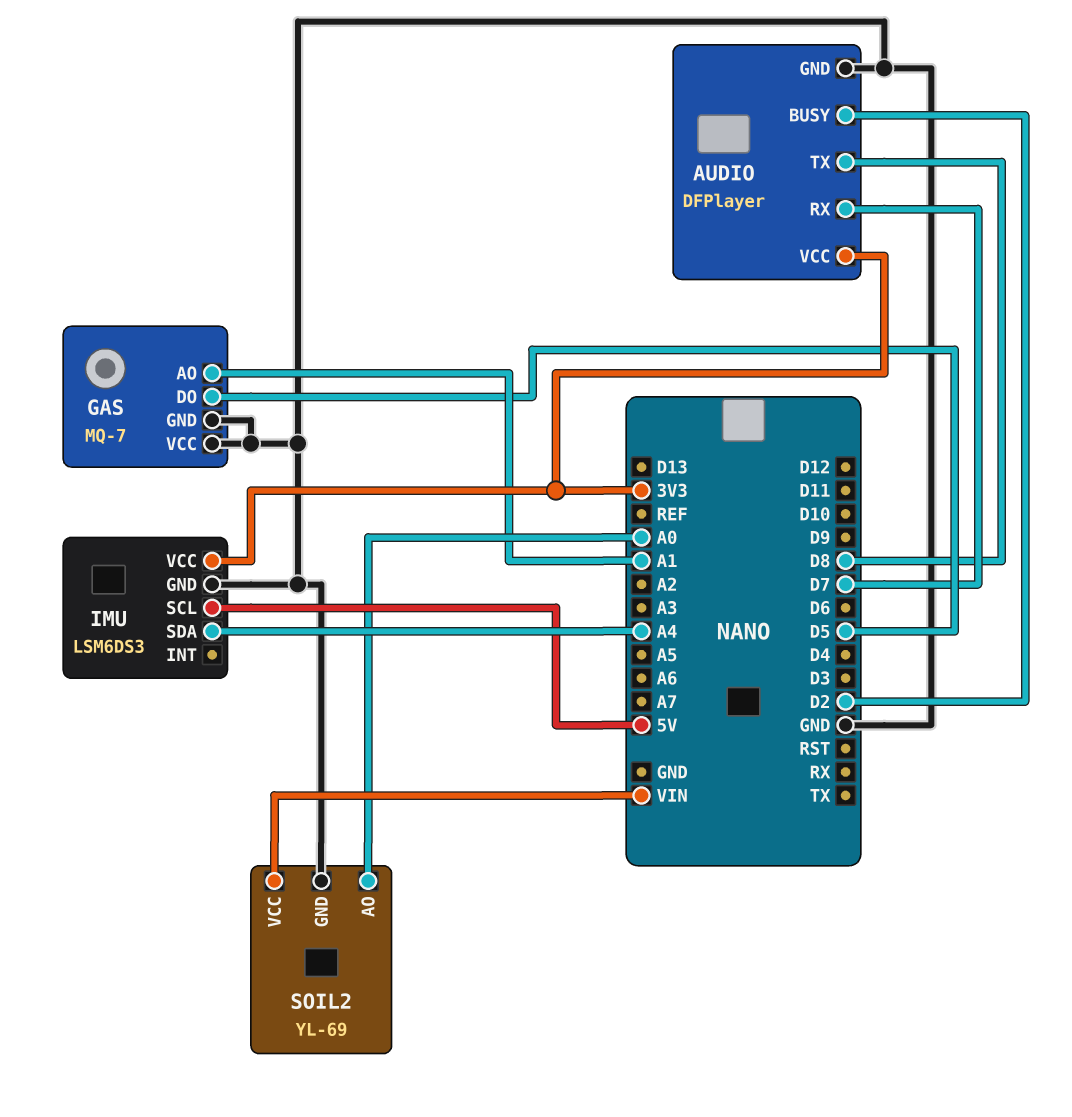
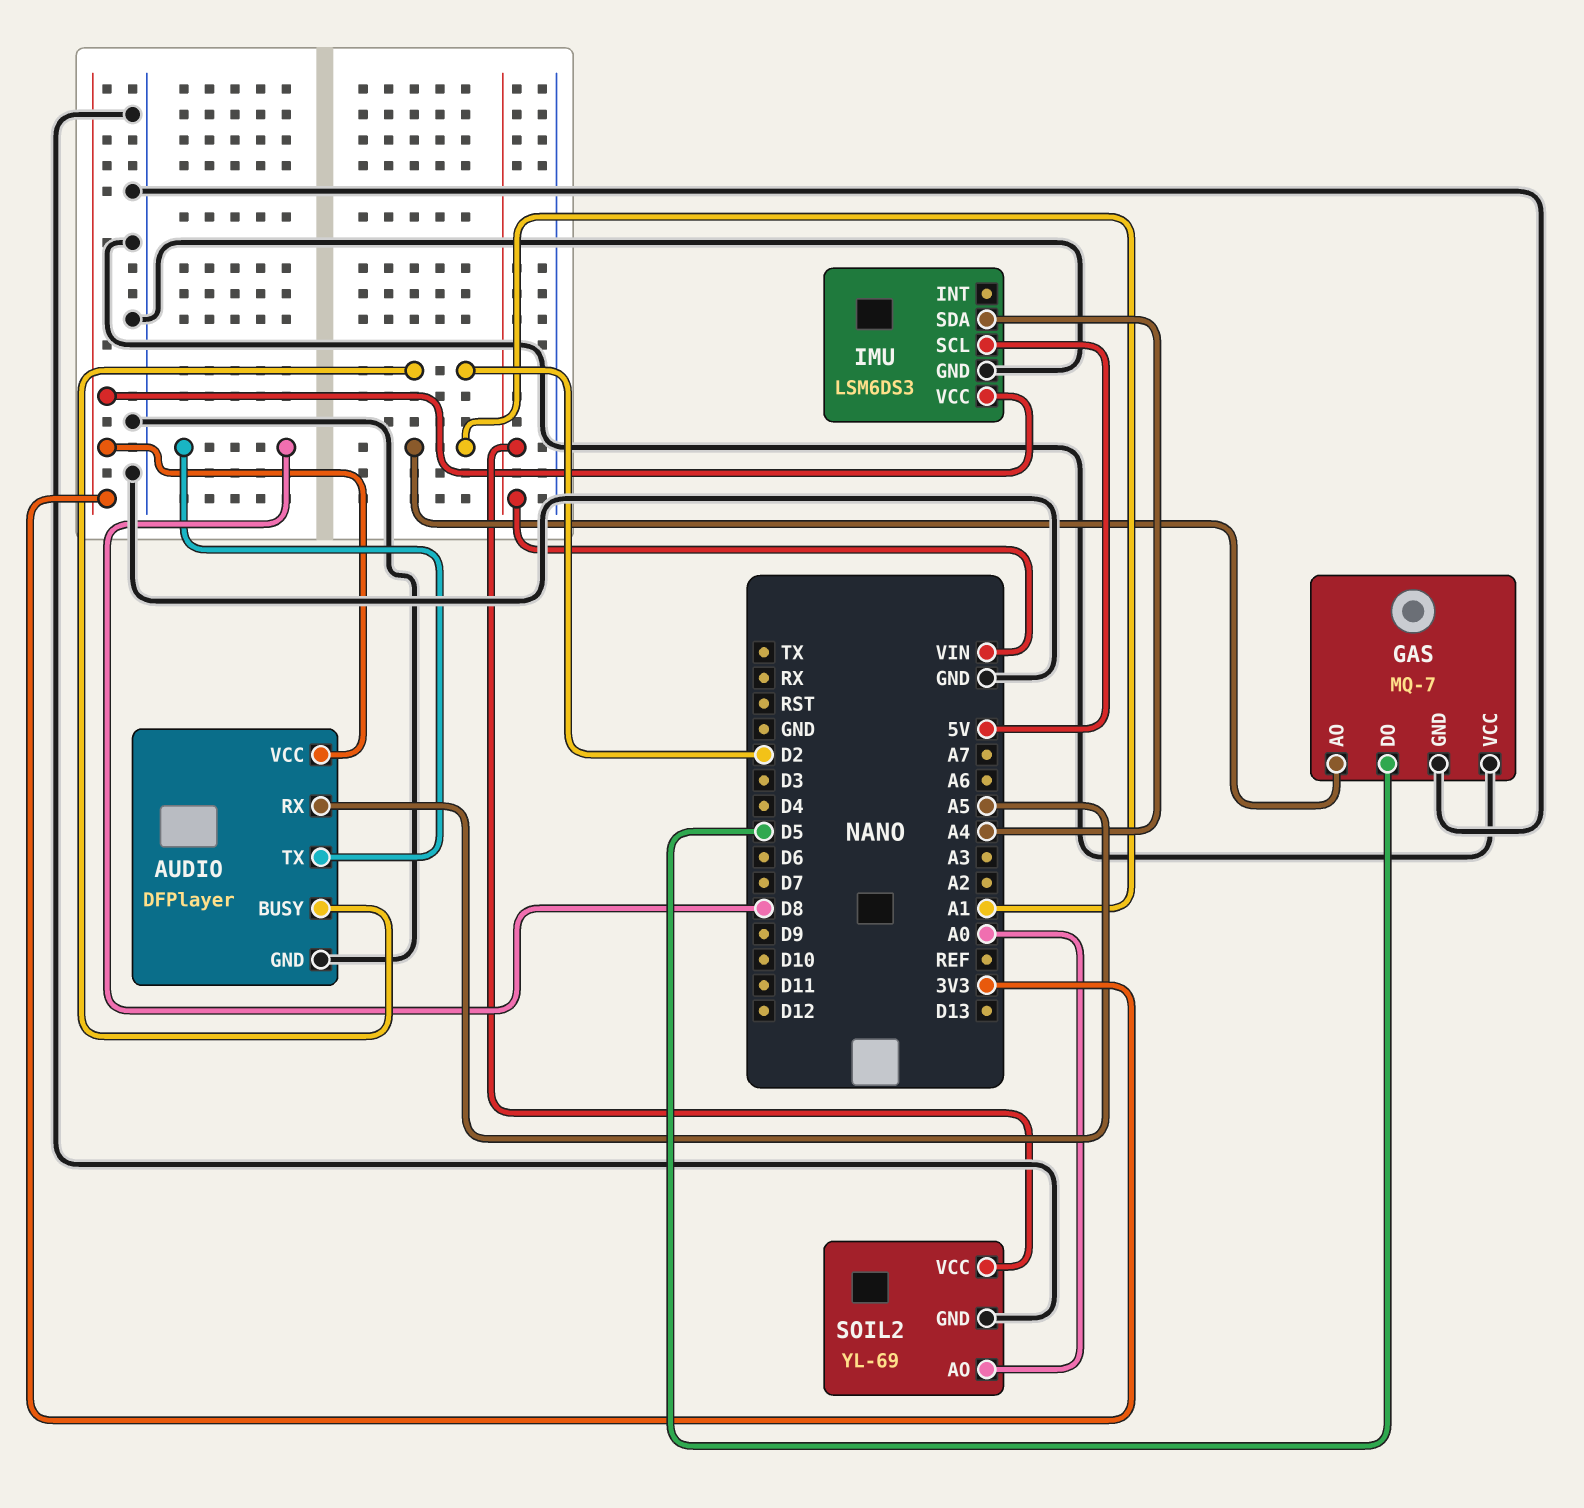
AUDIO pin RX: D7 -> A5

